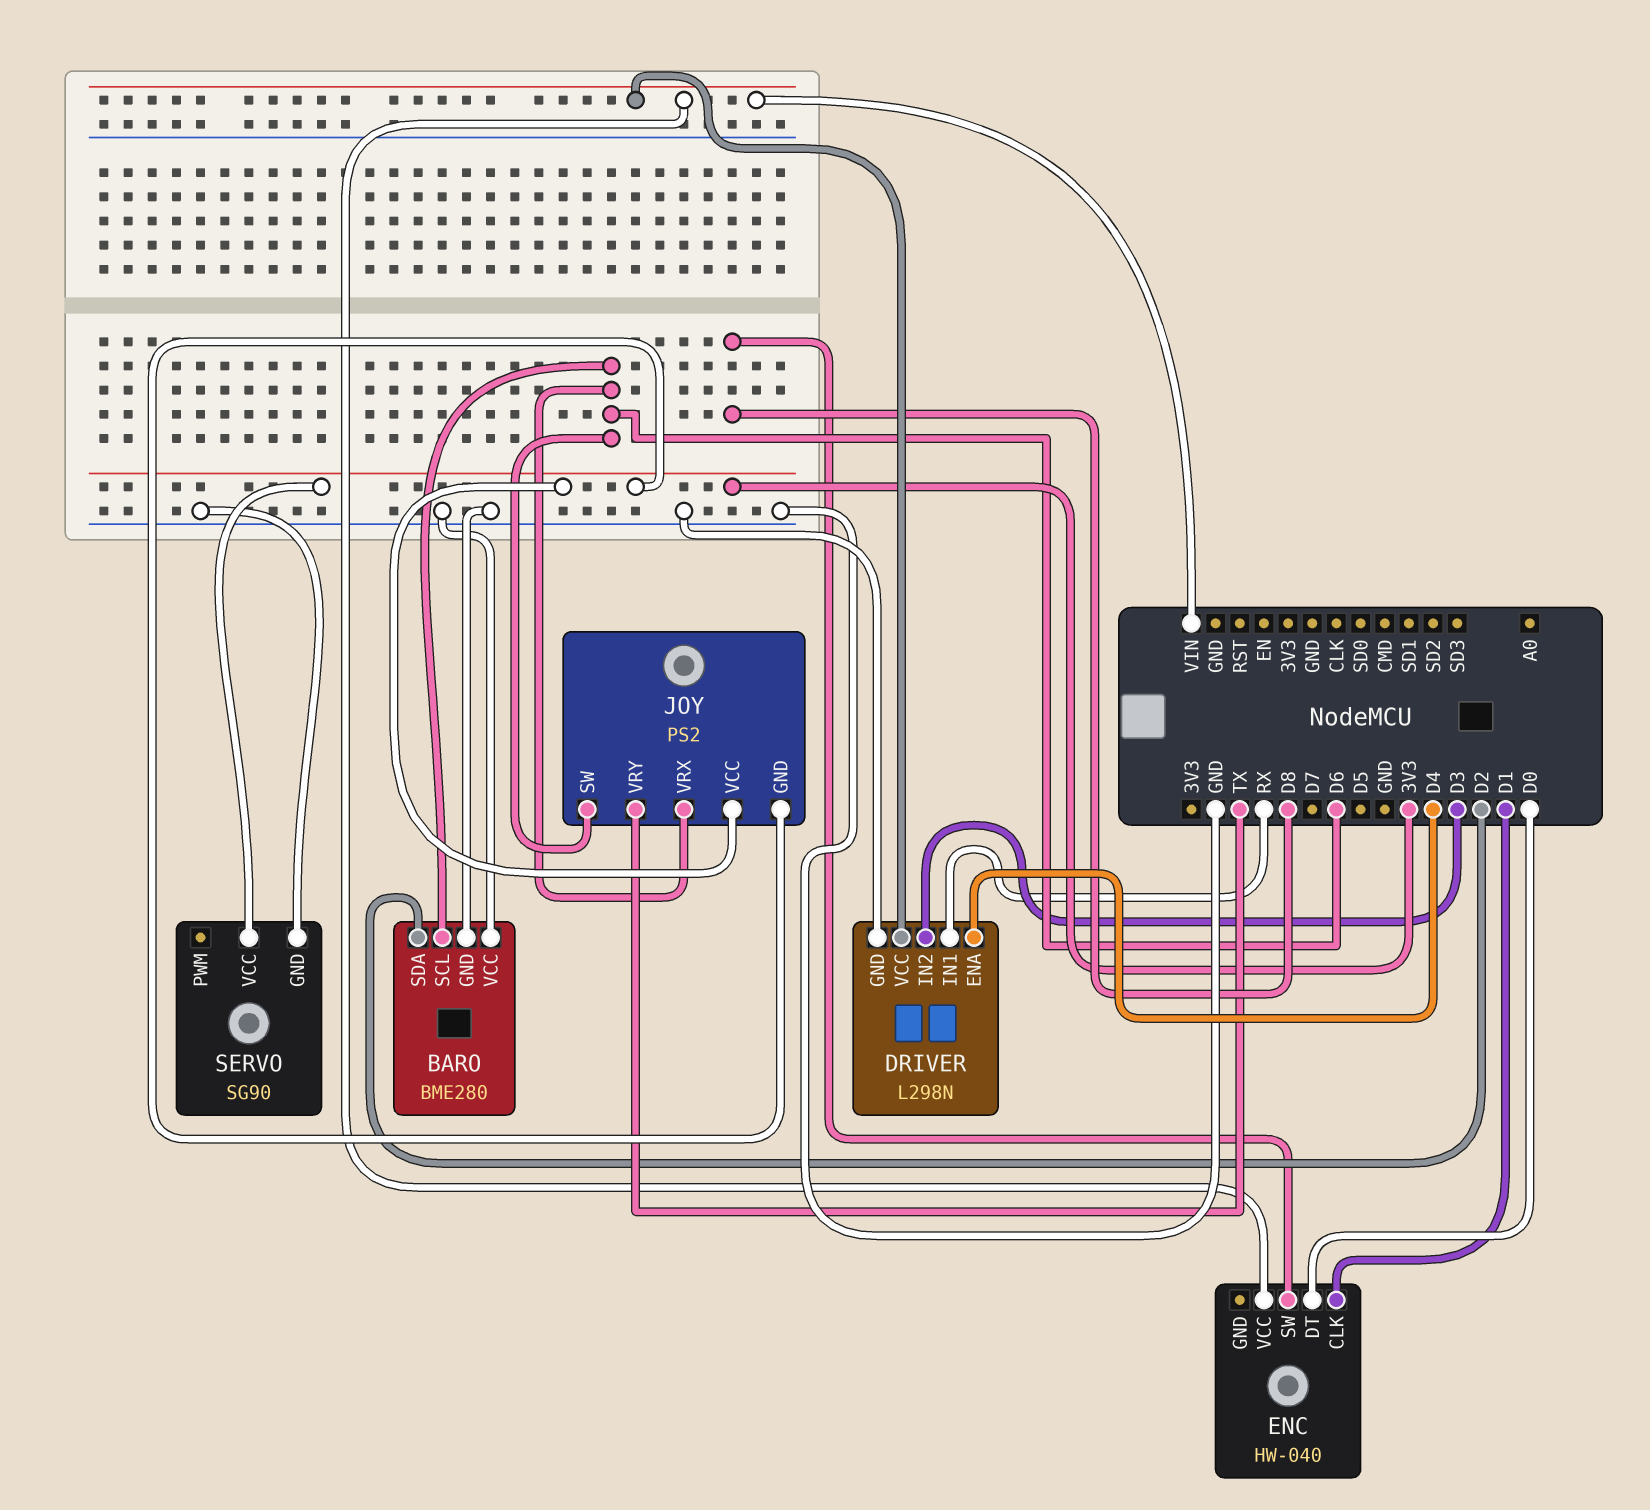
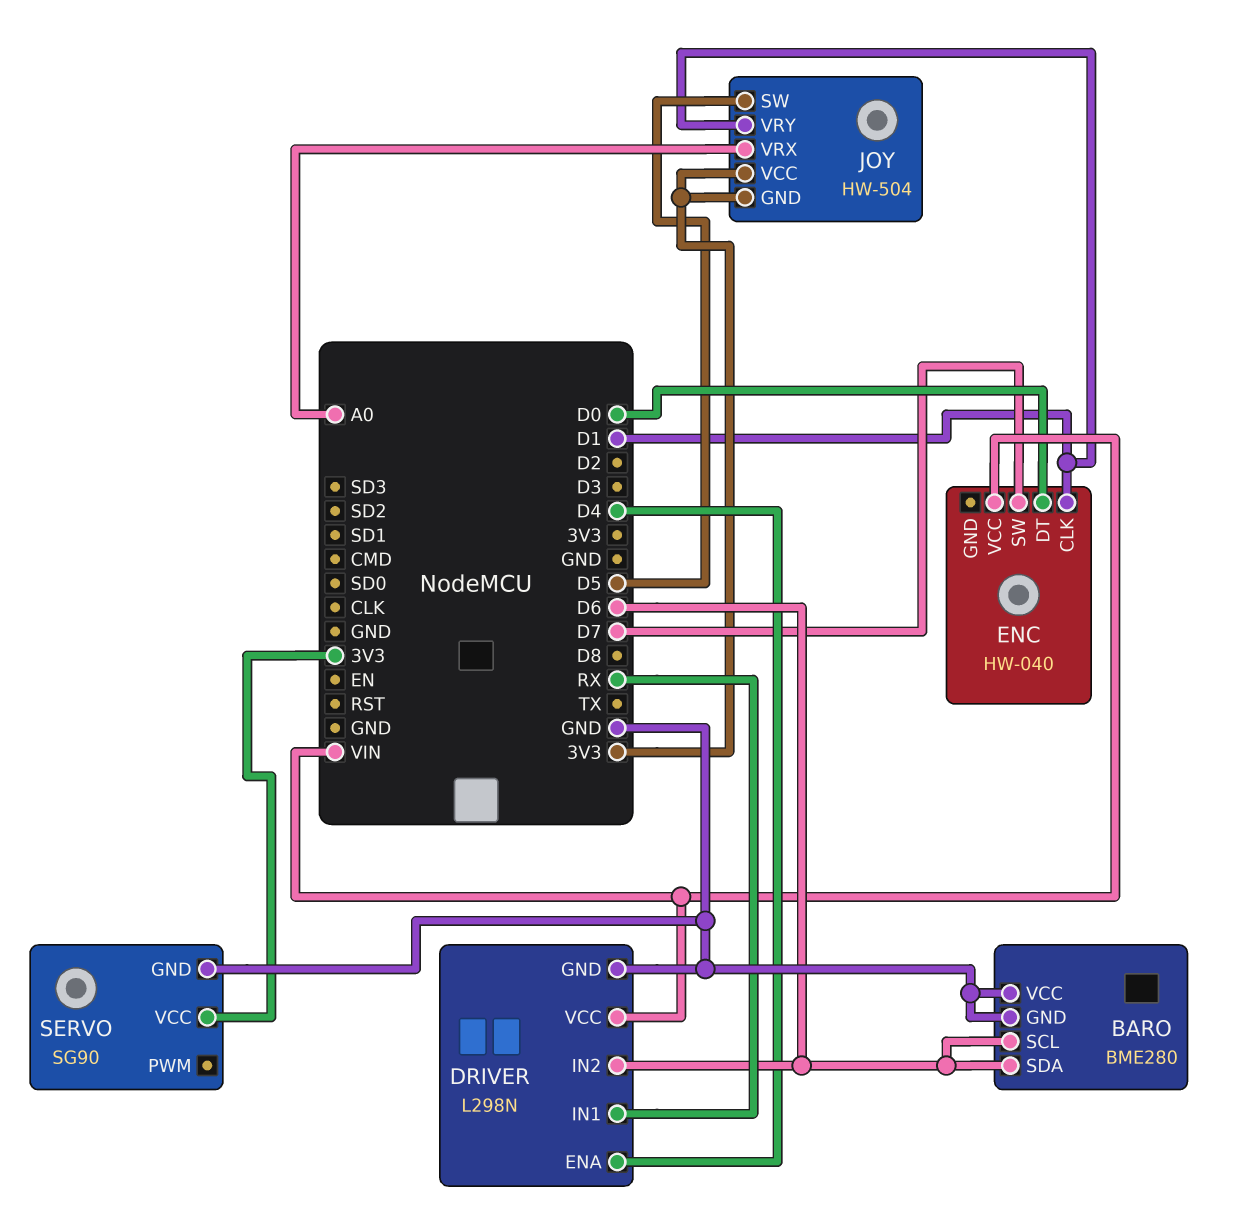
BARO pin SDA: D2 -> D6
DRIVER pin IN2: D3 -> D6
ENC pin SW: D8 -> D7
JOY: PS2 -> HW-504
JOY pin SW: D6 -> D5
JOY pin VRX: D6 -> A0
JOY pin VRY: TX -> D1

